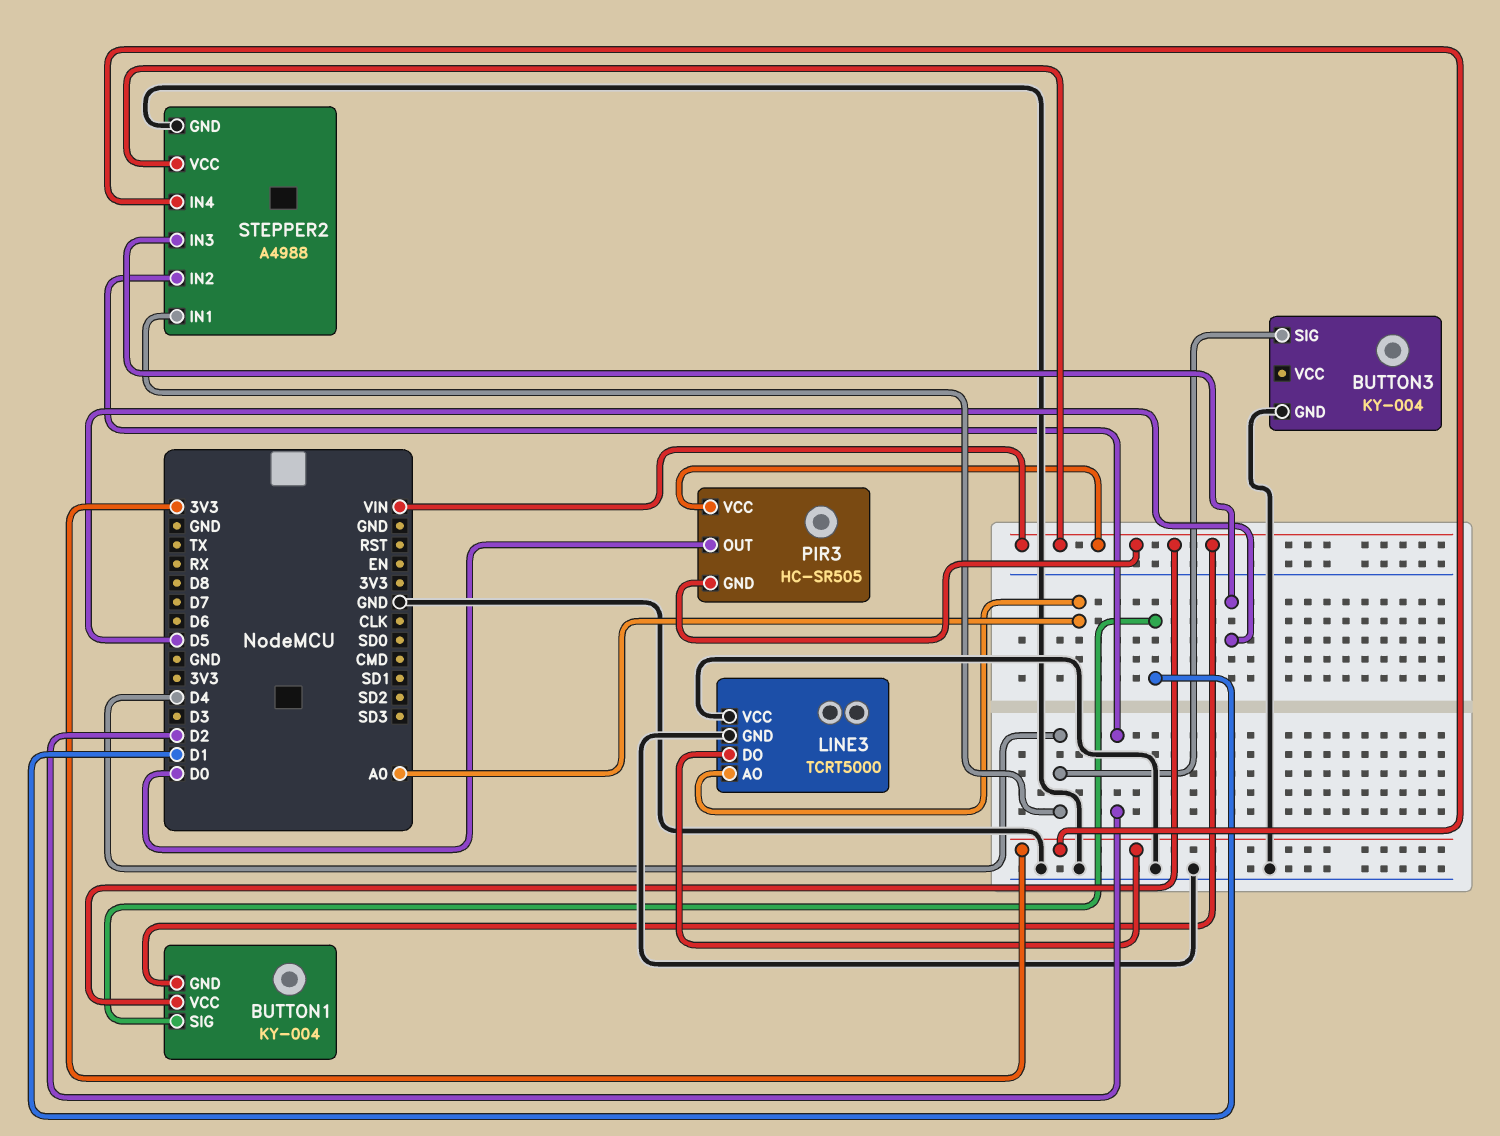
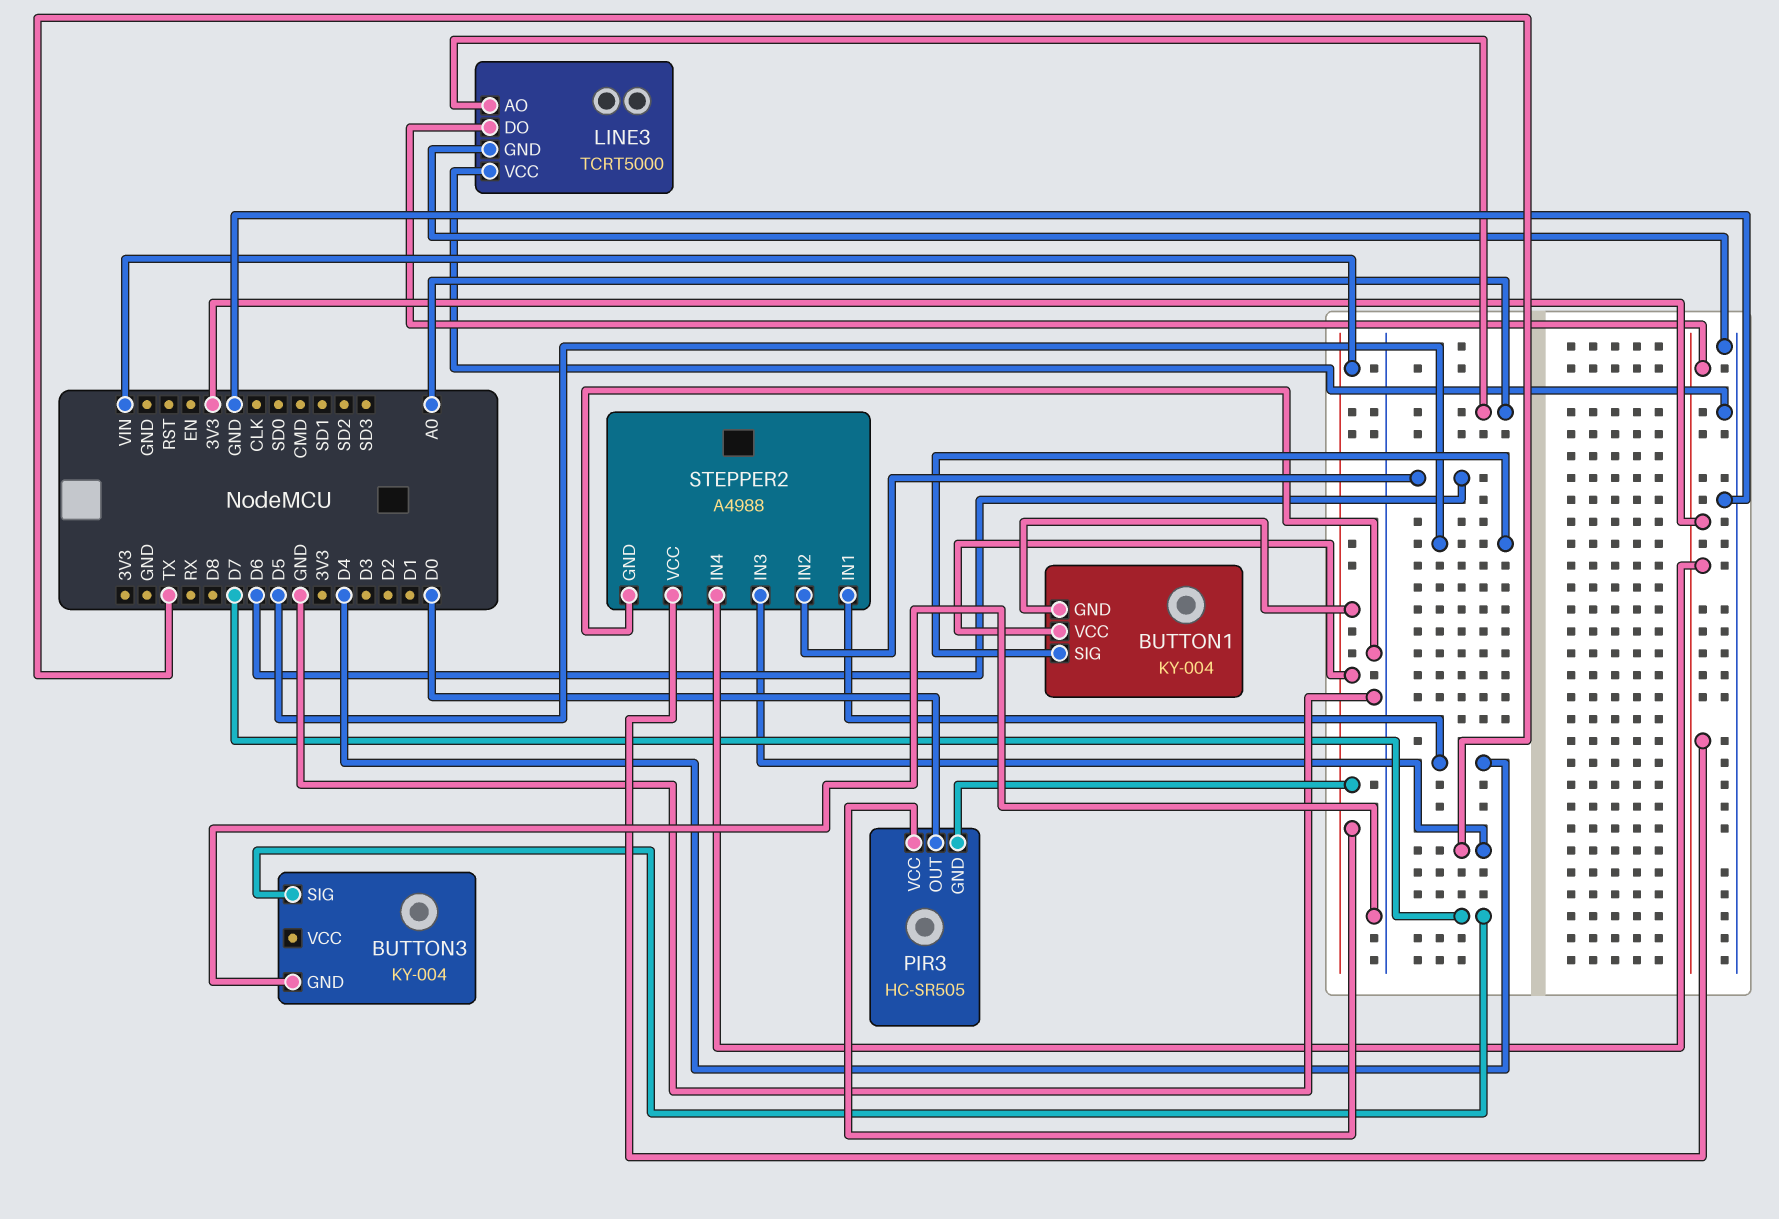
BUTTON1 pin SIG: D1 -> D5
BUTTON3 pin SIG: D4 -> D7
STEPPER2 pin IN2: D2 -> D6
STEPPER2 pin IN3: D5 -> TX
STEPPER2 pin VCC: VIN -> 3V3

